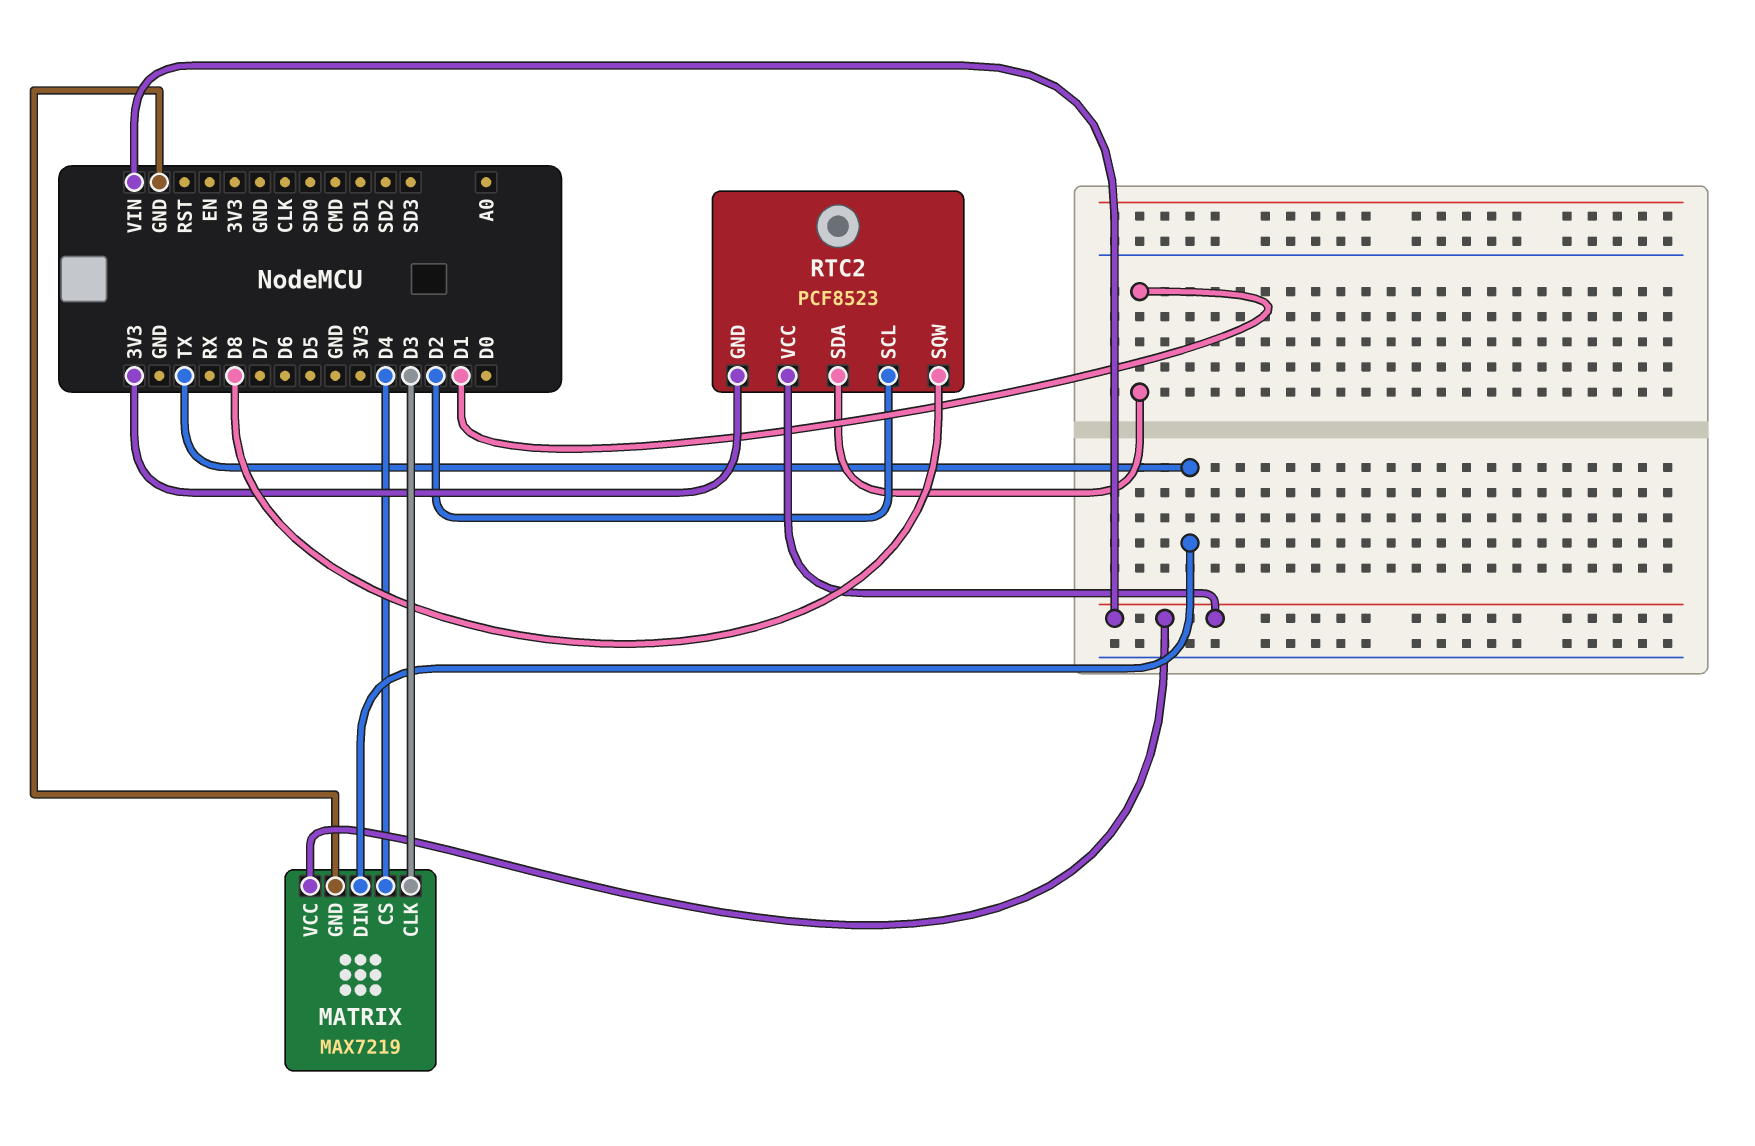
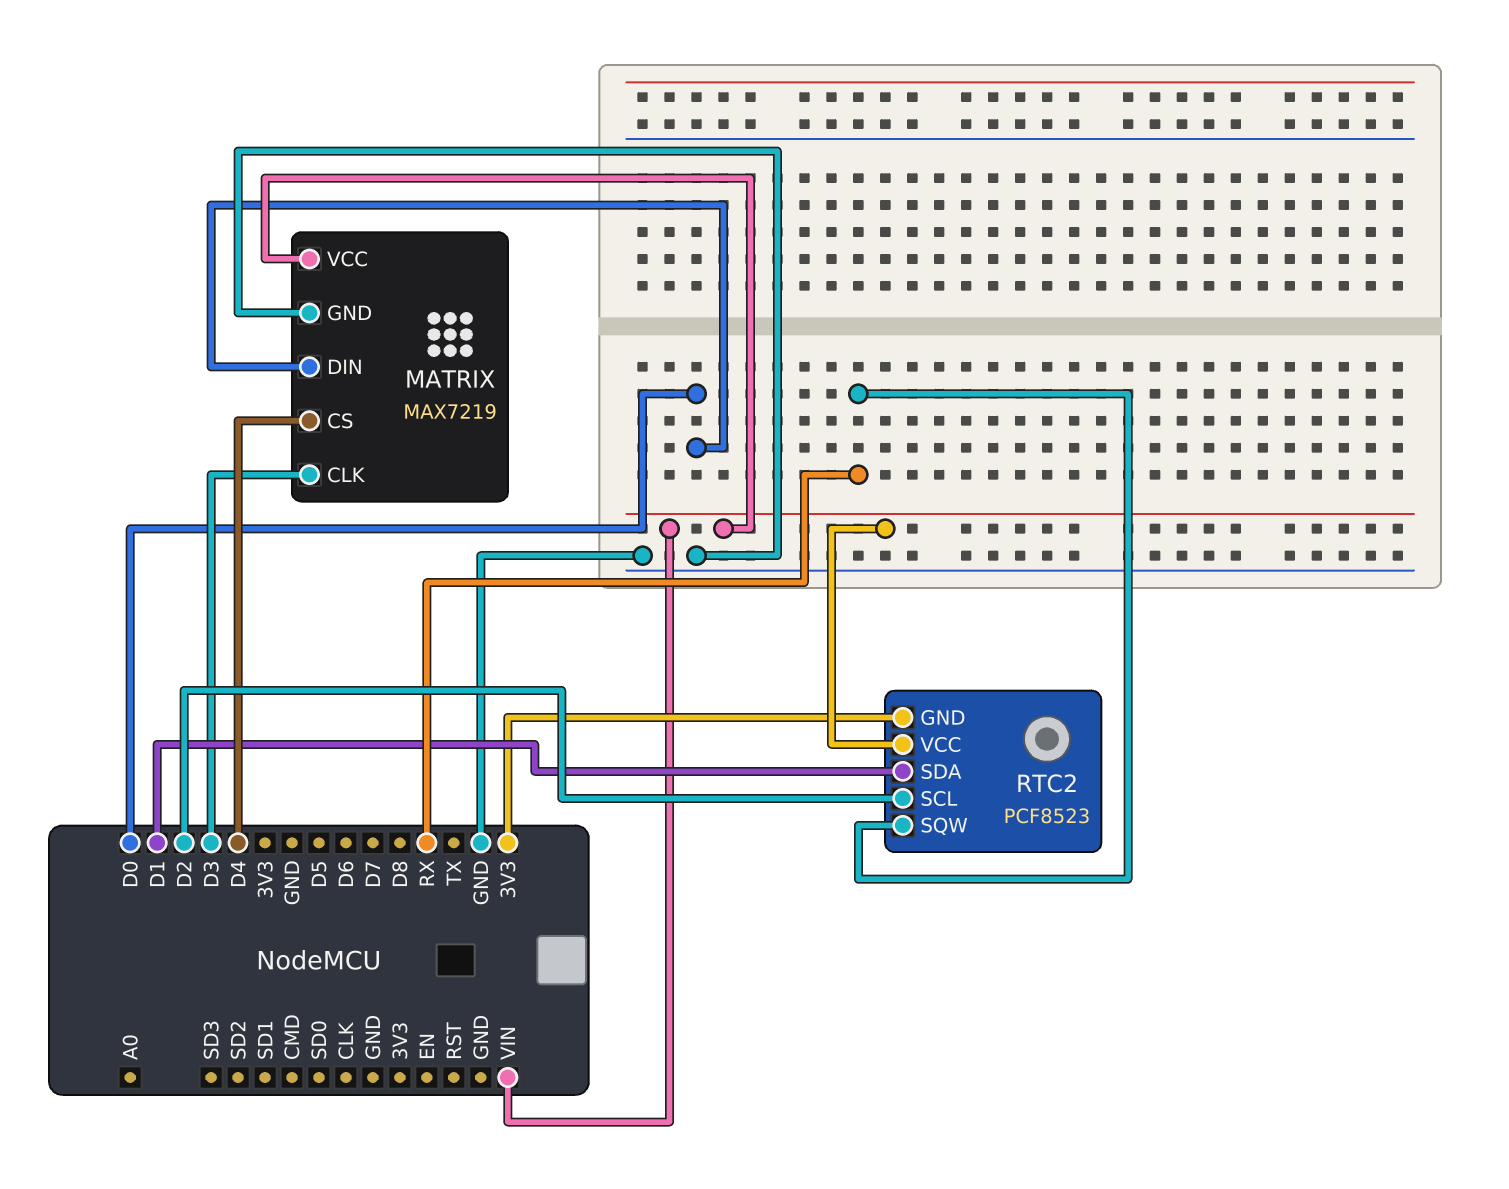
MATRIX pin DIN: TX -> D0
RTC2 pin SQW: D8 -> RX

